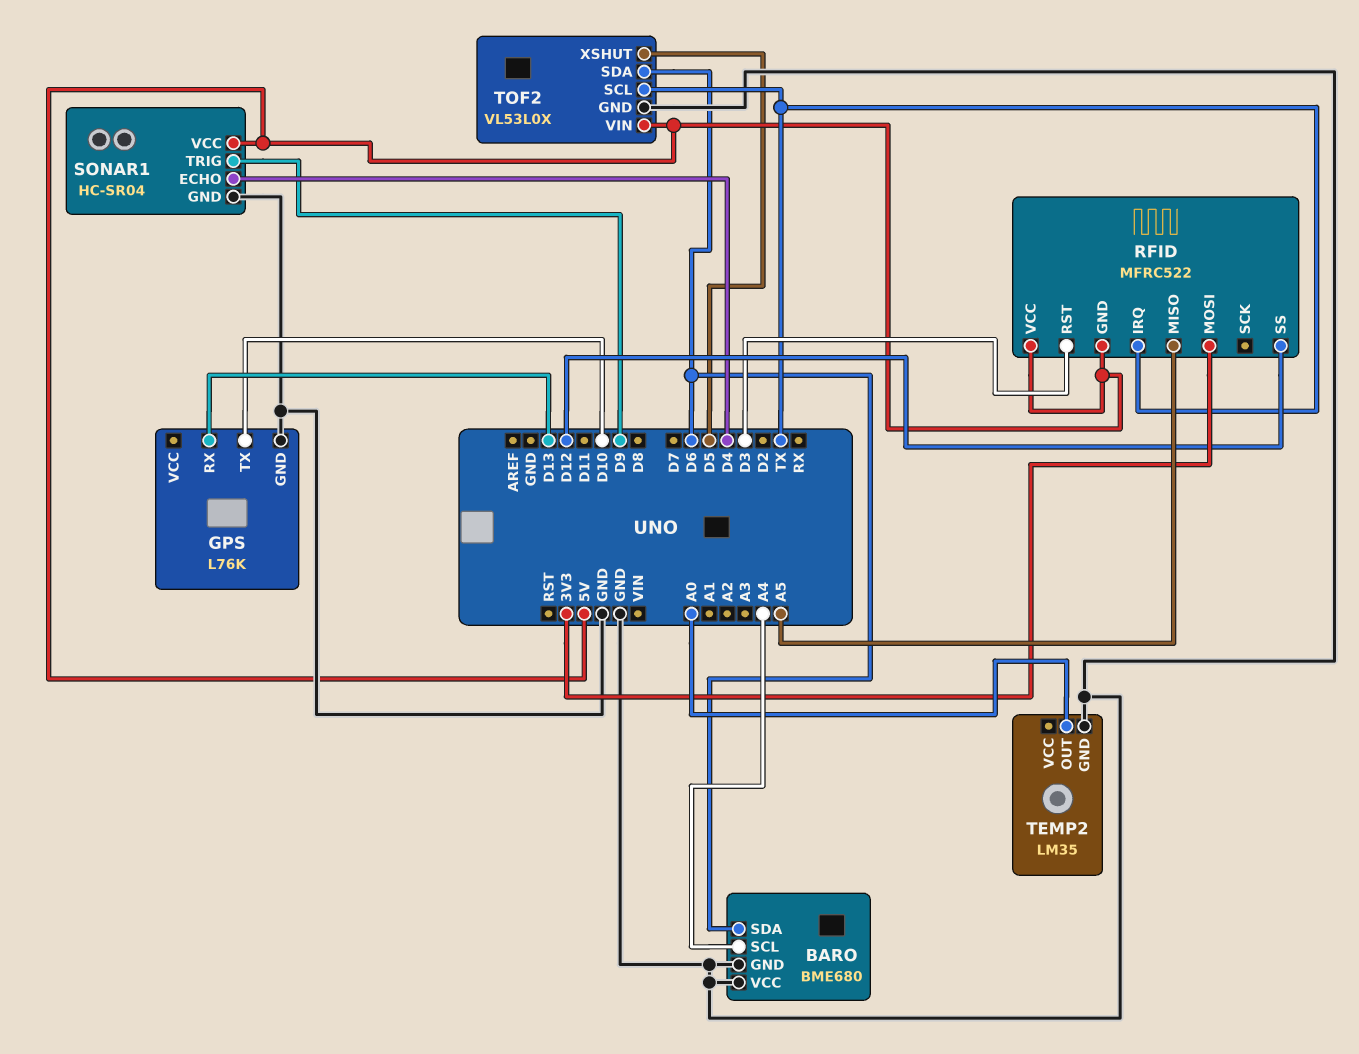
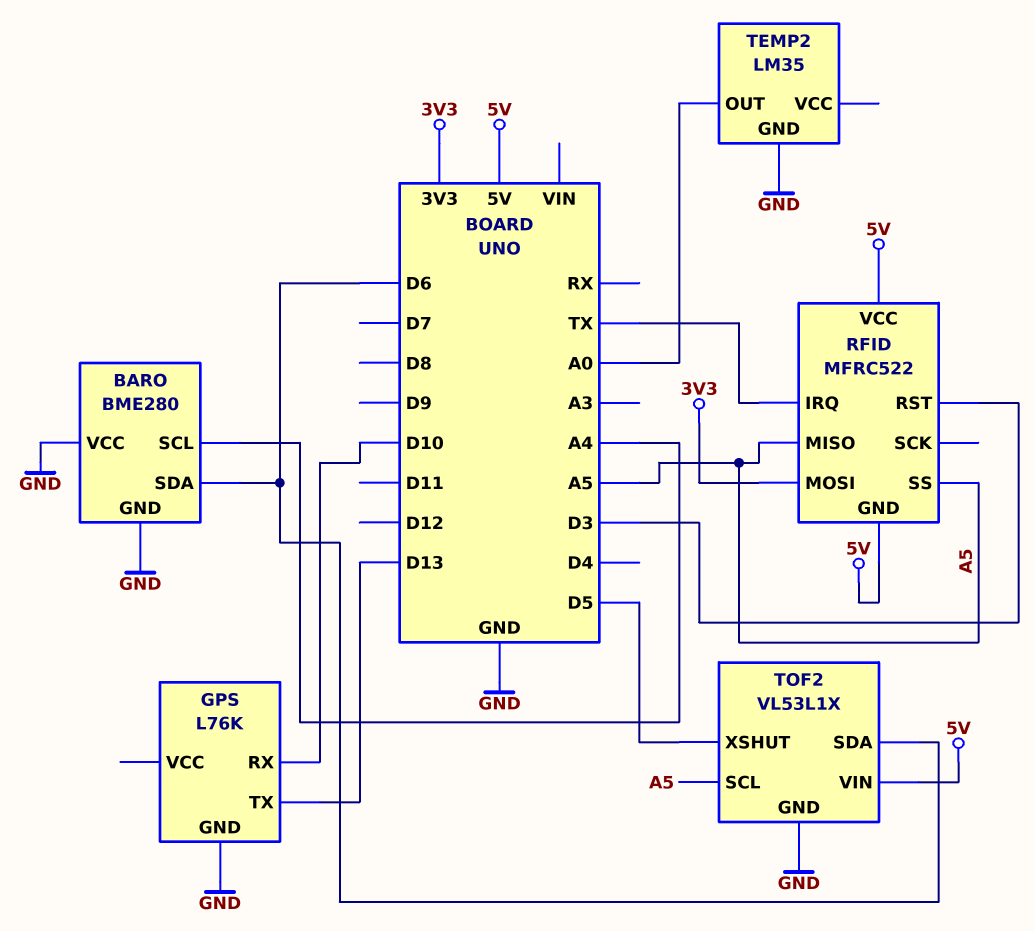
BARO: BME680 -> BME280
GPS pin RX: D13 -> D10
GPS pin TX: D10 -> D13
RFID pin SS: D12 -> A5
SONAR1: HC-SR04 -> none
SONAR1 pin ECHO: D4 -> none
SONAR1 pin GND: GND -> none
SONAR1 pin TRIG: D9 -> none
SONAR1 pin VCC: 5V -> none
TOF2: VL53L0X -> VL53L1X
TOF2 pin SCL: TX -> A5

